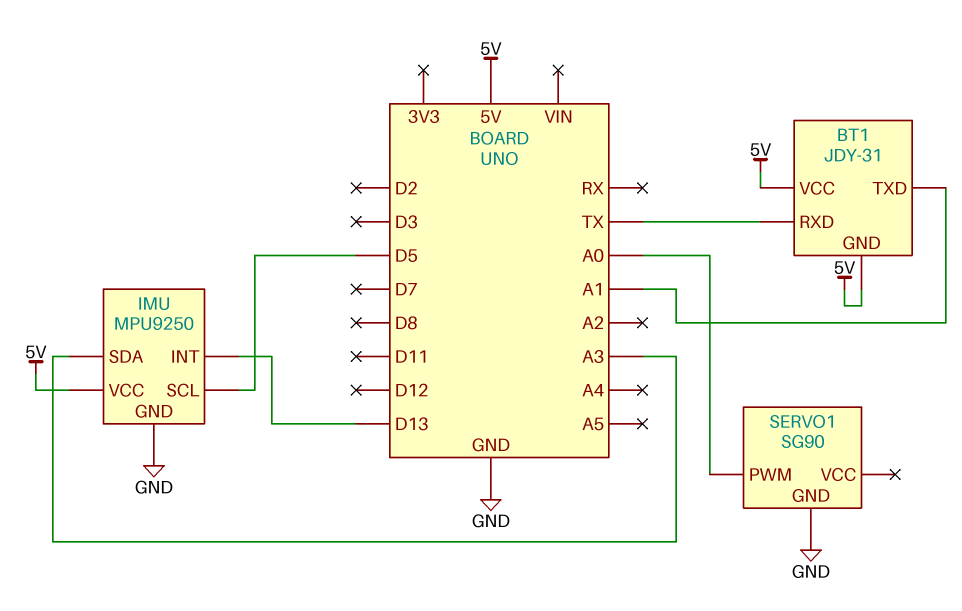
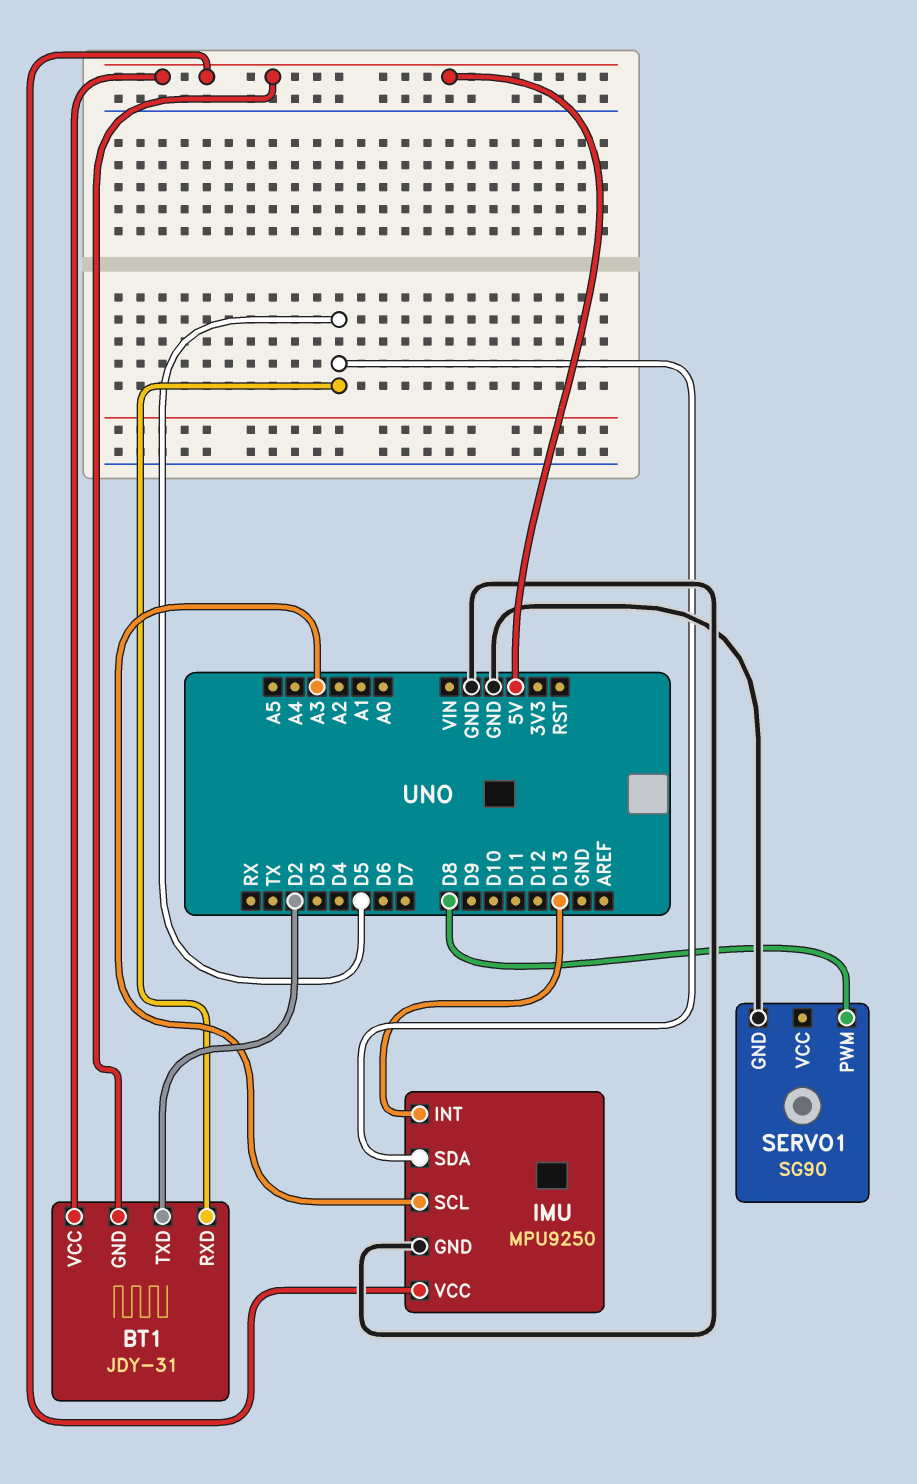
BT1 pin RXD: TX -> D5
BT1 pin TXD: A1 -> D2
IMU pin SCL: D5 -> A3
IMU pin SDA: A3 -> D5
SERVO1 pin PWM: A0 -> D8

